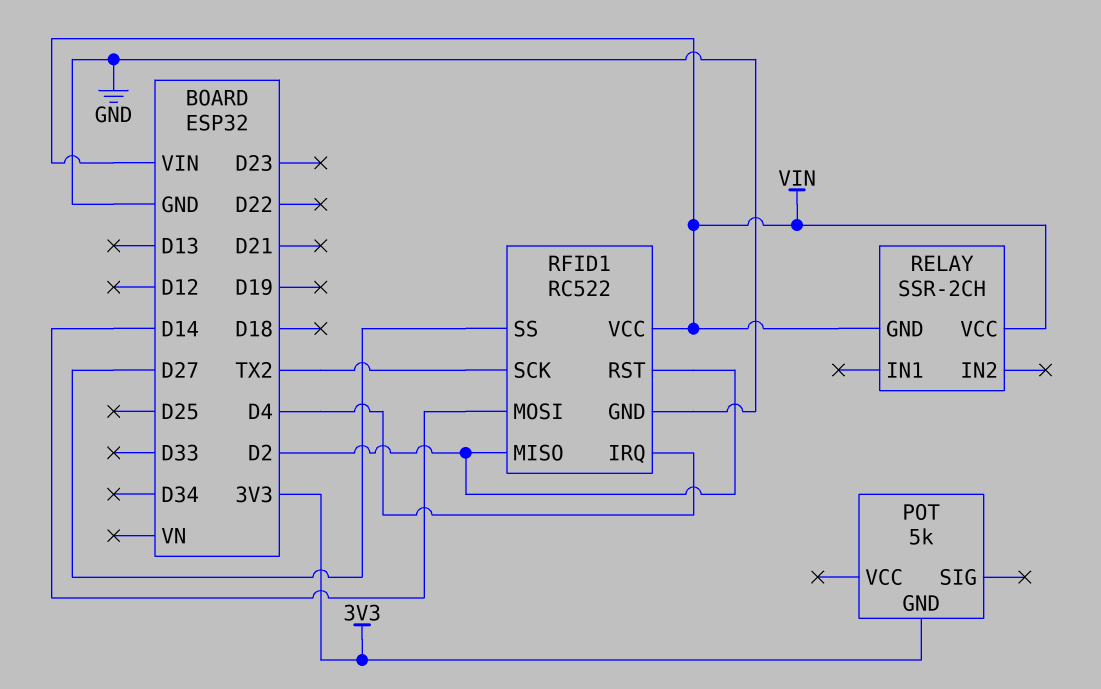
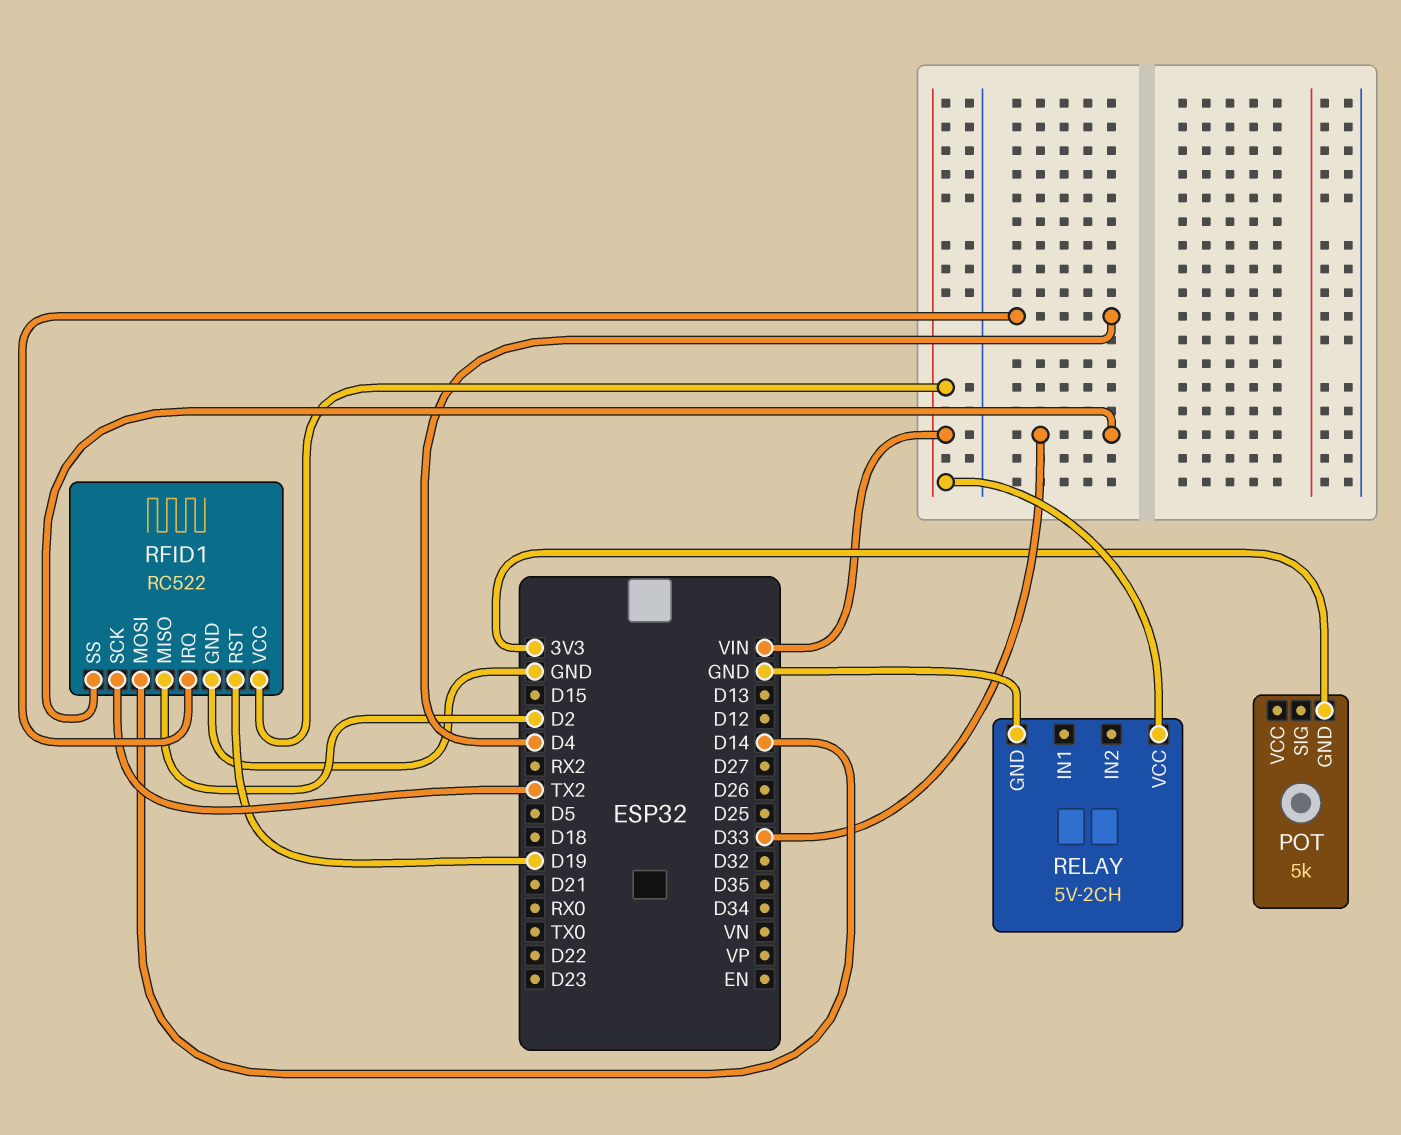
RELAY: SSR-2CH -> 5V-2CH
RELAY pin GND: VIN -> GND
RFID1 pin RST: D2 -> D19
RFID1 pin SS: D27 -> D33

